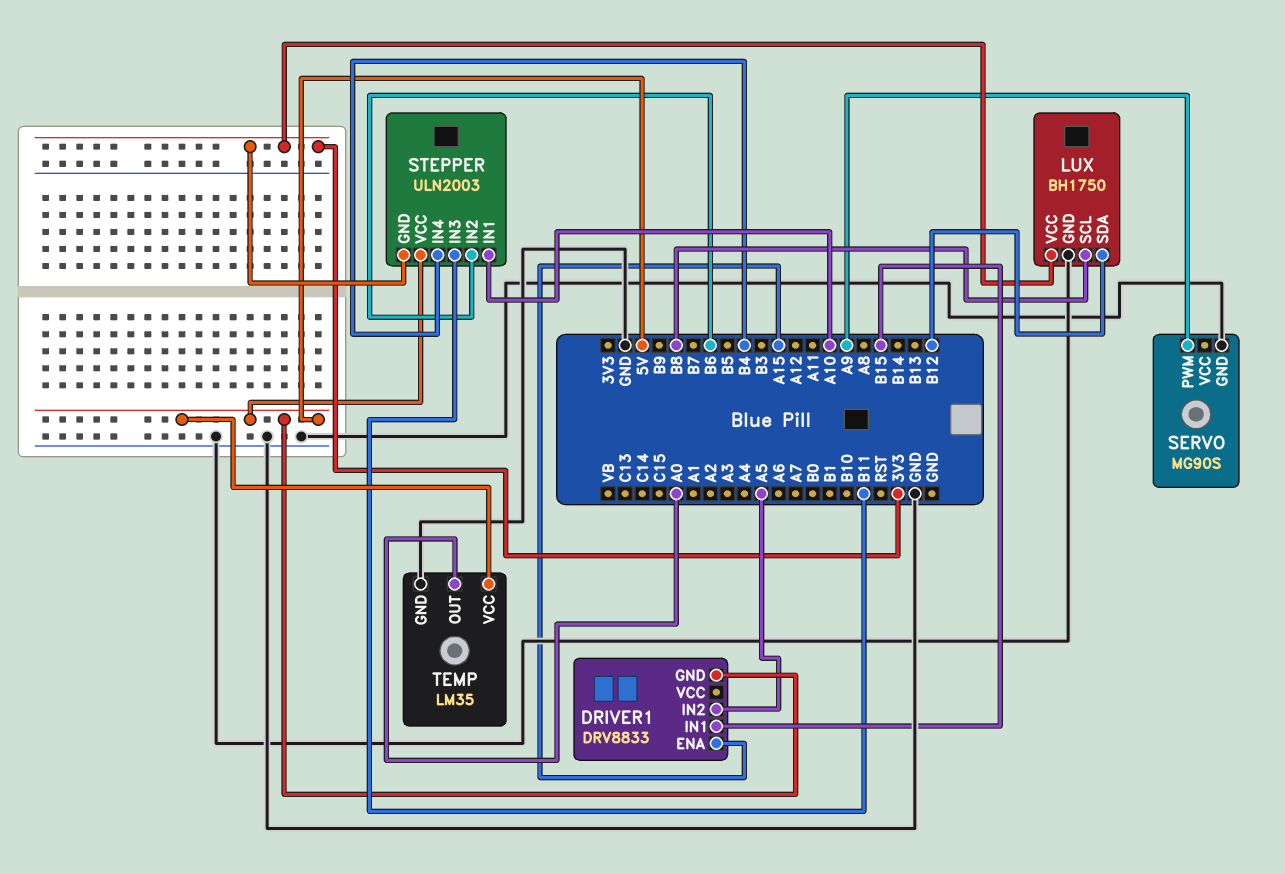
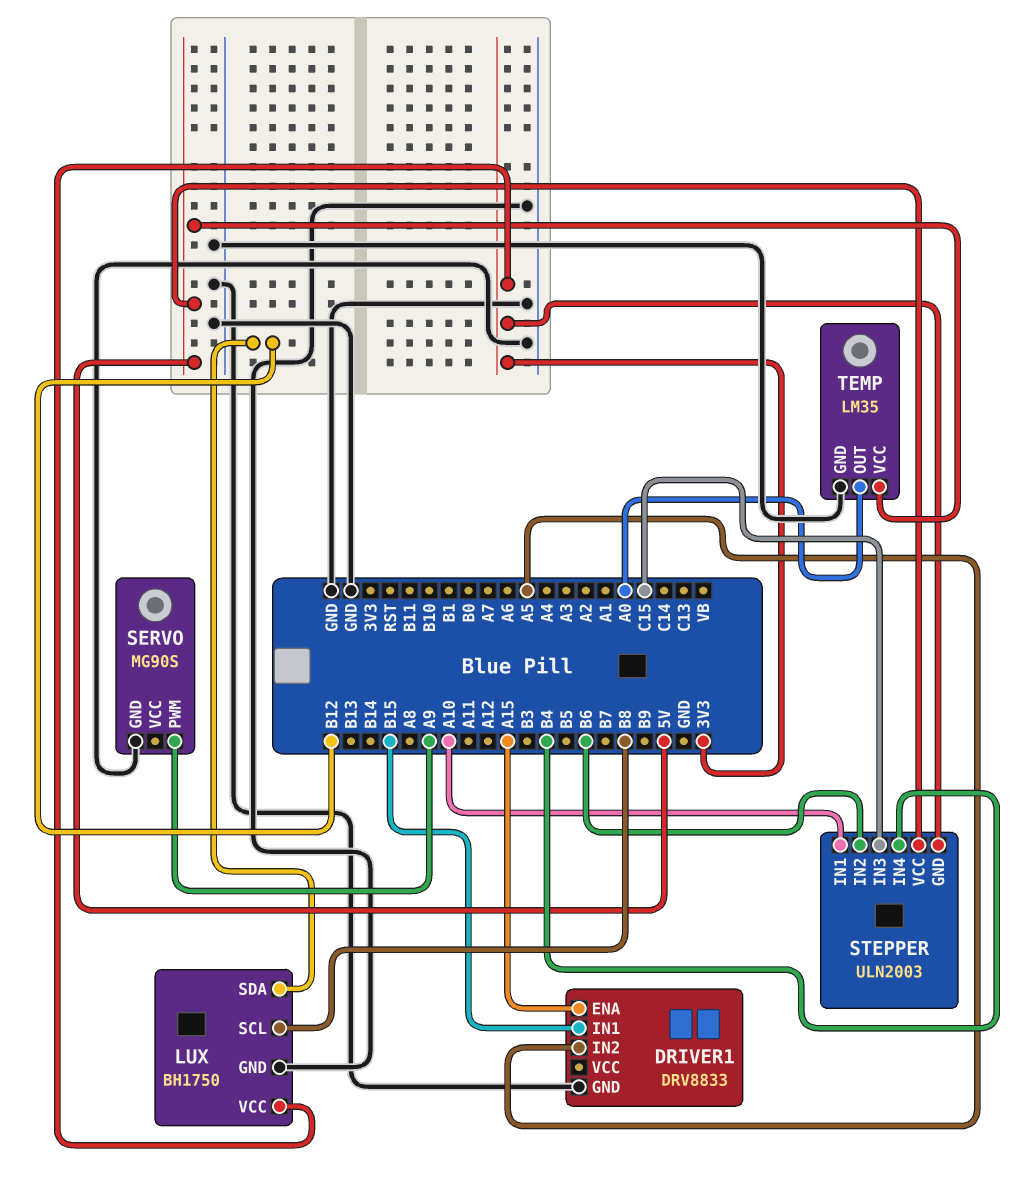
DRIVER1 pin GND: 5V -> GND
STEPPER pin IN3: B11 -> C15

